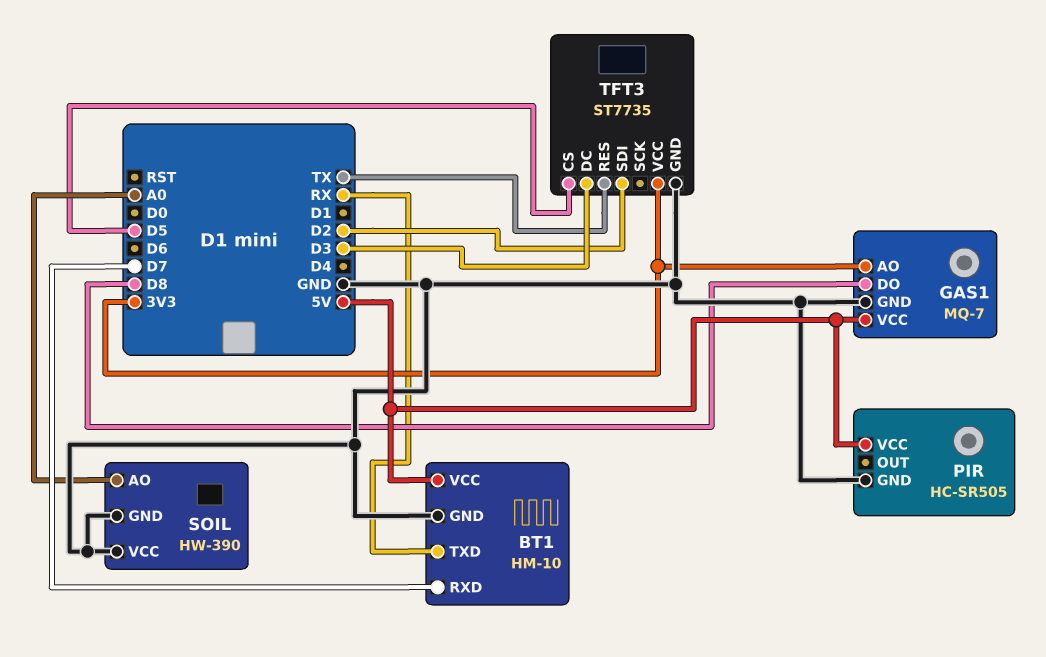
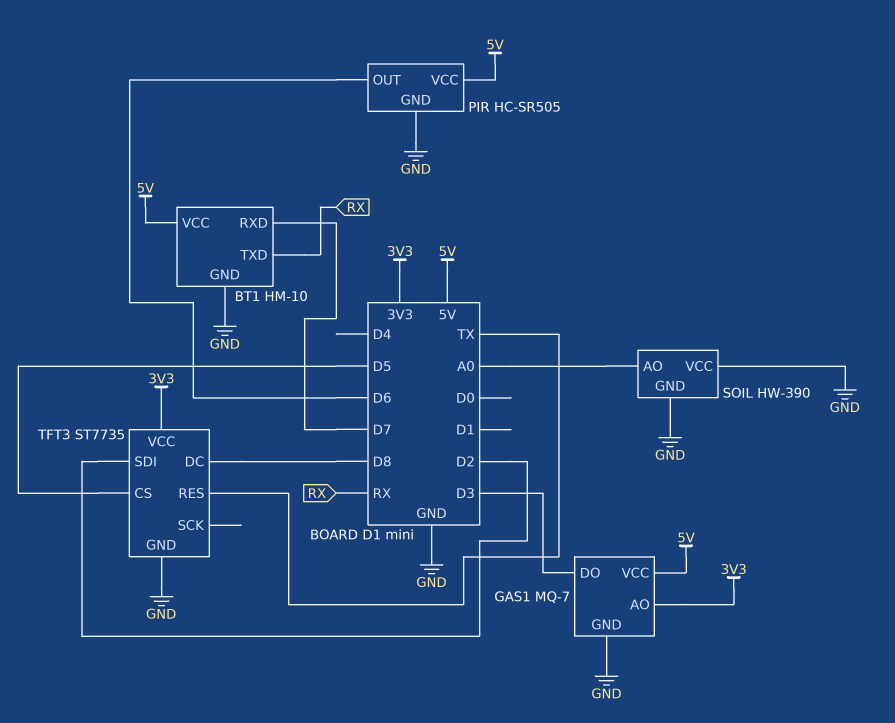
GAS1 pin DO: D8 -> D3
PIR pin OUT: none -> D6
TFT3 pin DC: D3 -> D8

